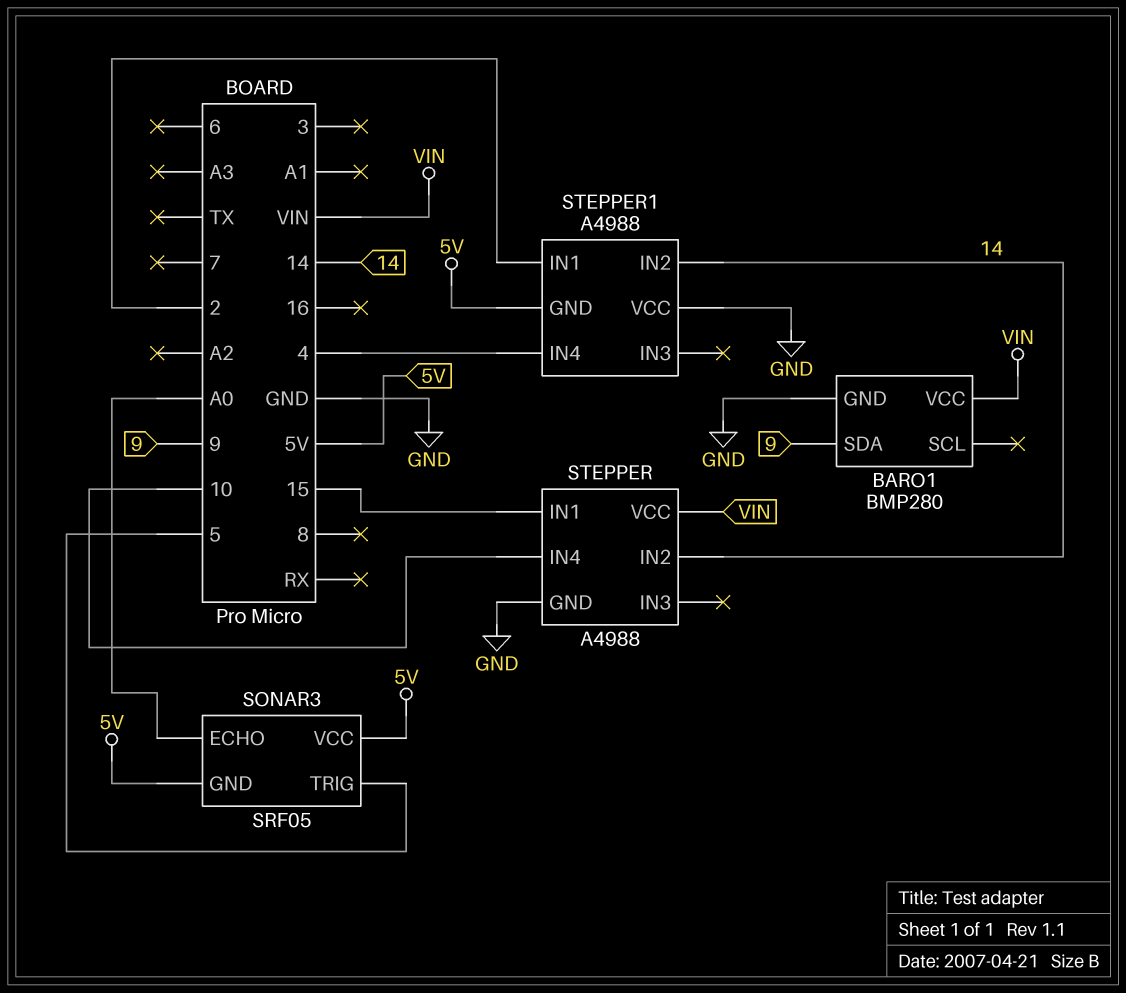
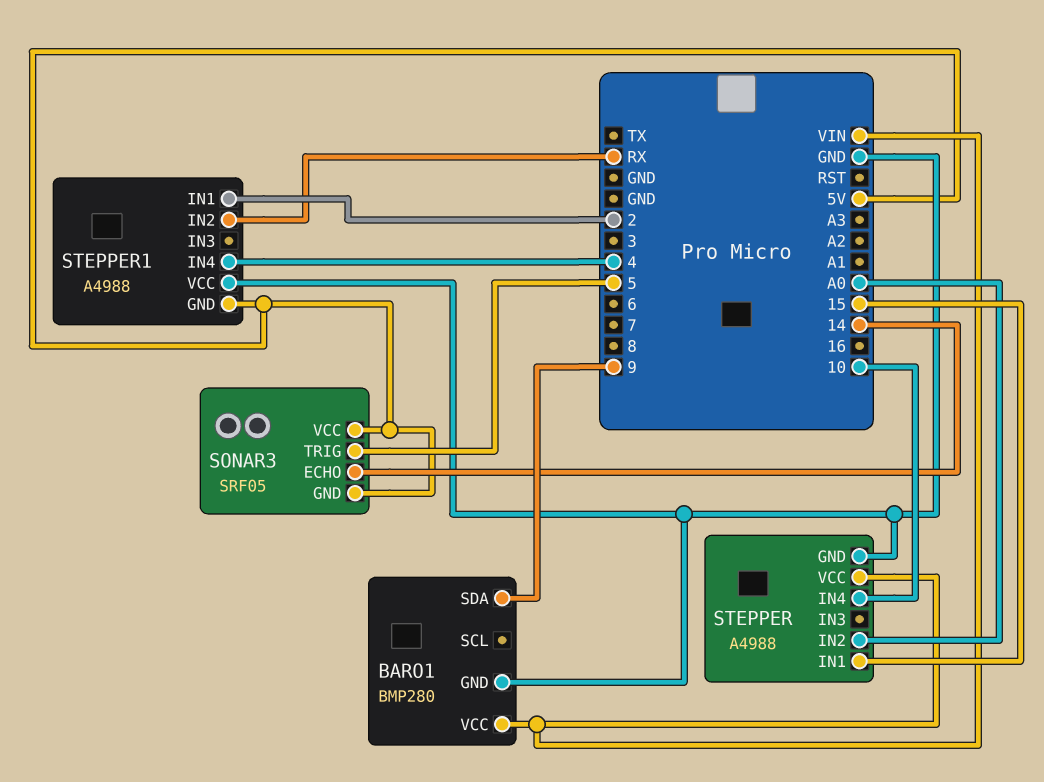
SONAR3 pin ECHO: A0 -> 14
STEPPER pin IN2: 14 -> A0
STEPPER1 pin IN2: 14 -> RX

